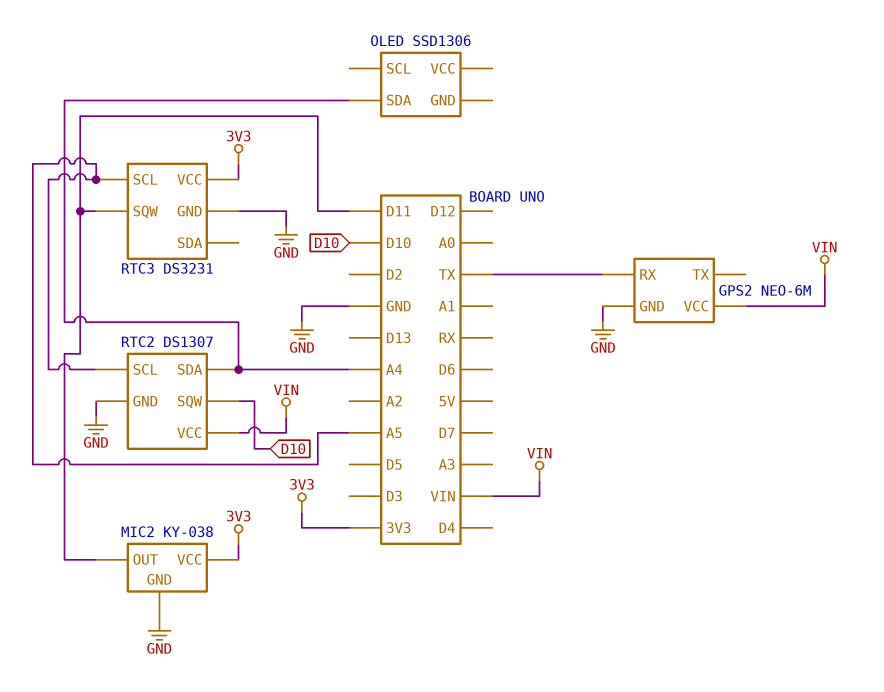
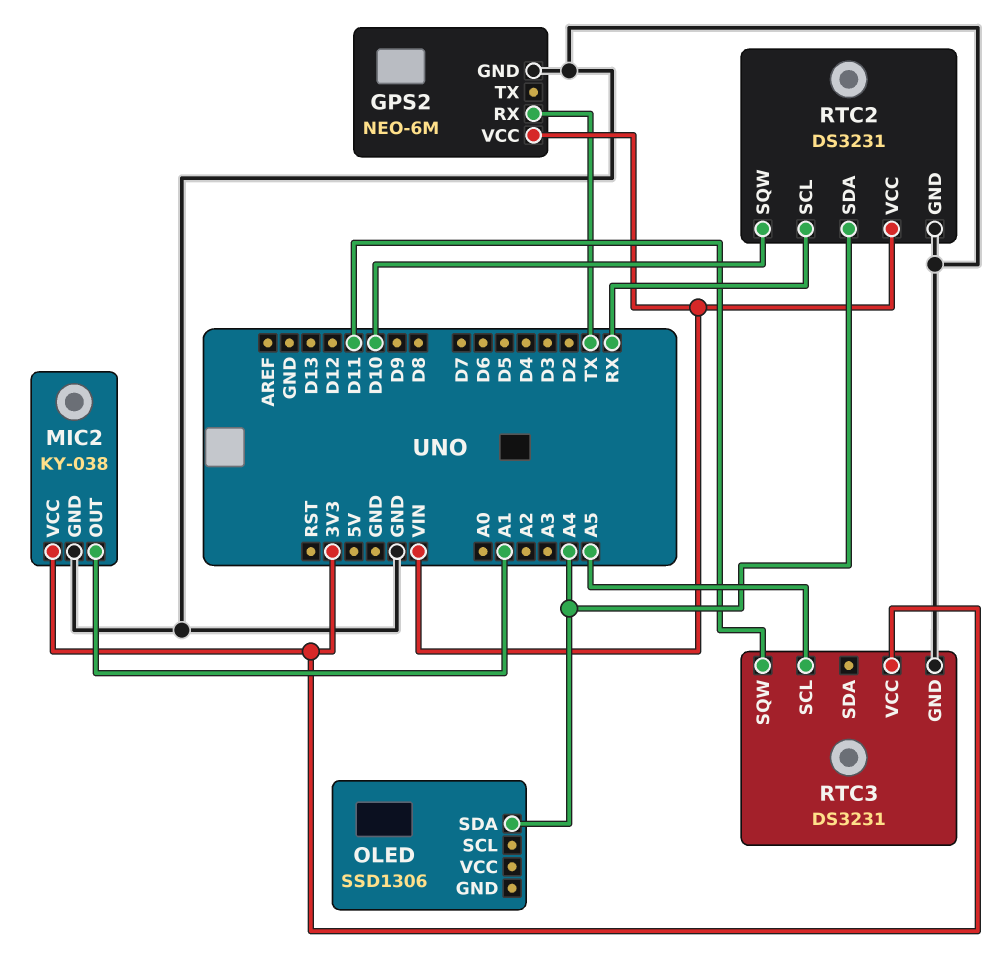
MIC2 pin OUT: D11 -> A1
RTC2: DS1307 -> DS3231
RTC2 pin SCL: A5 -> RX

